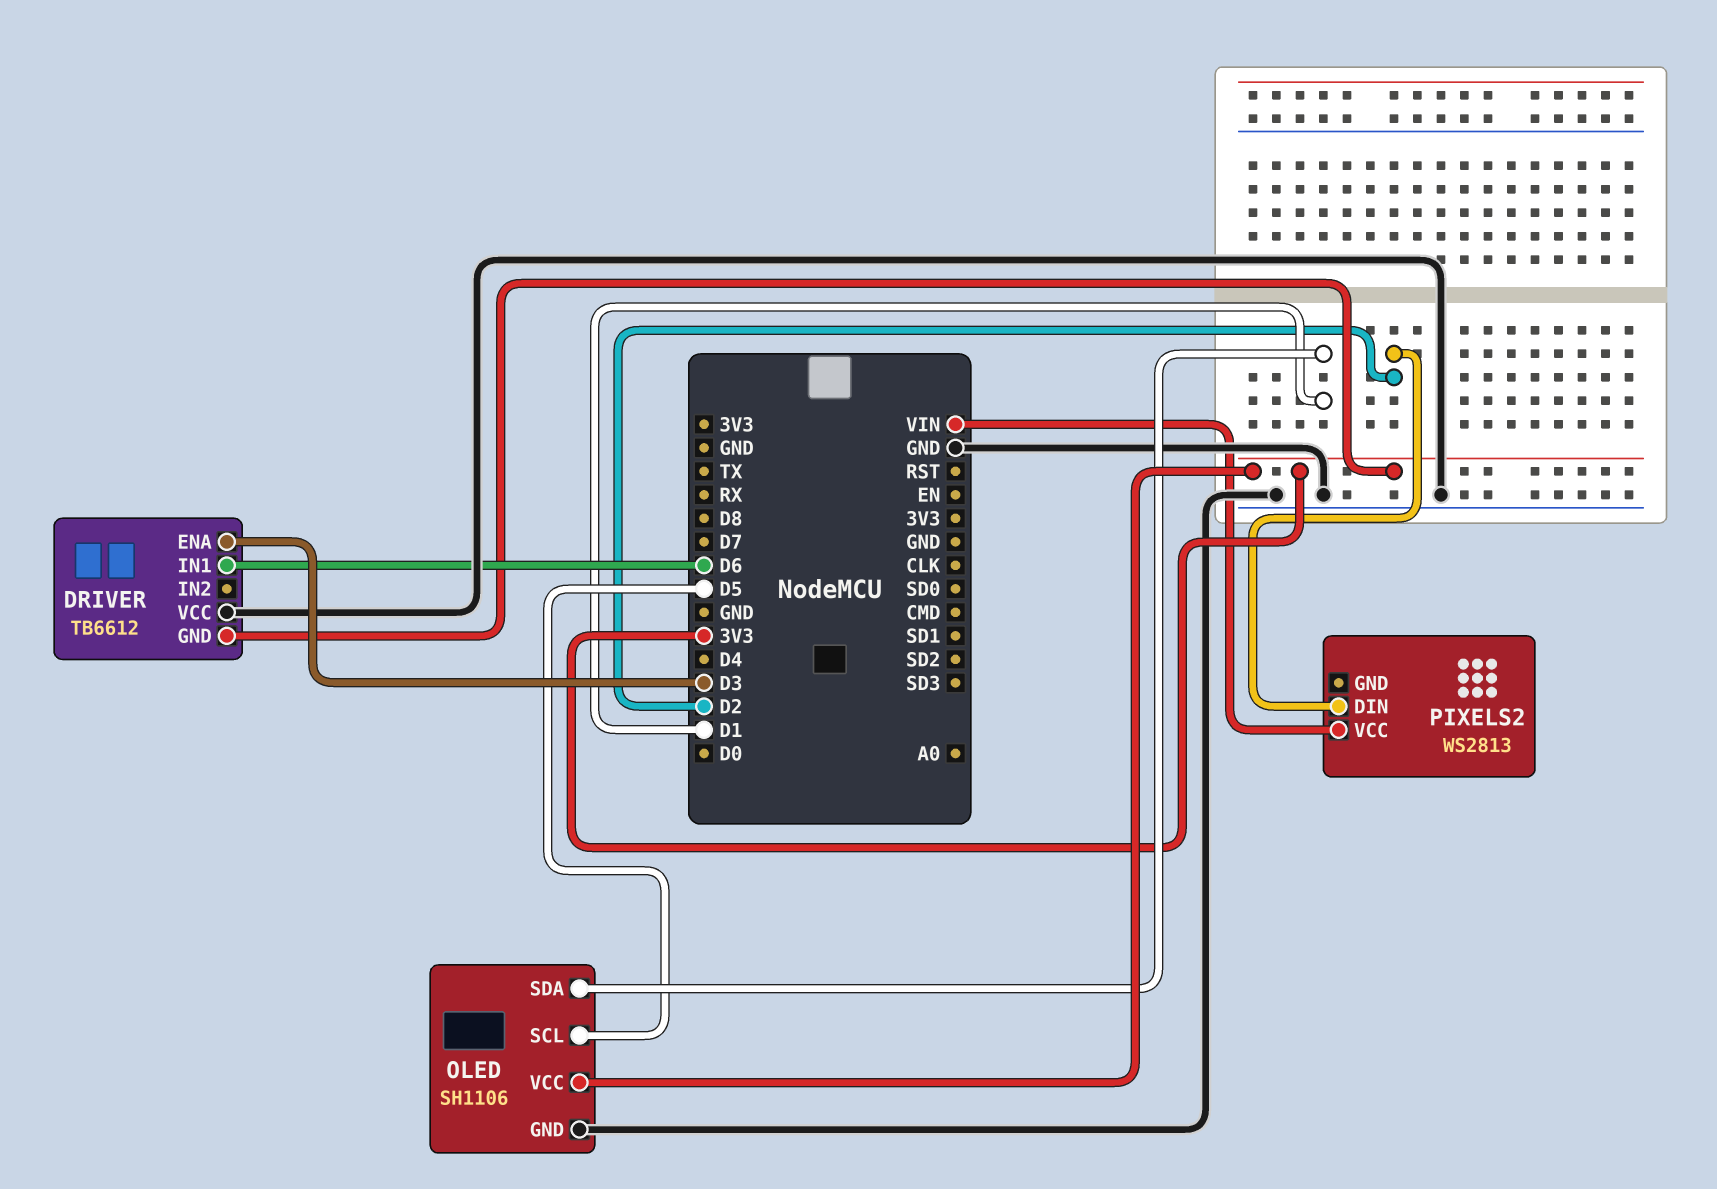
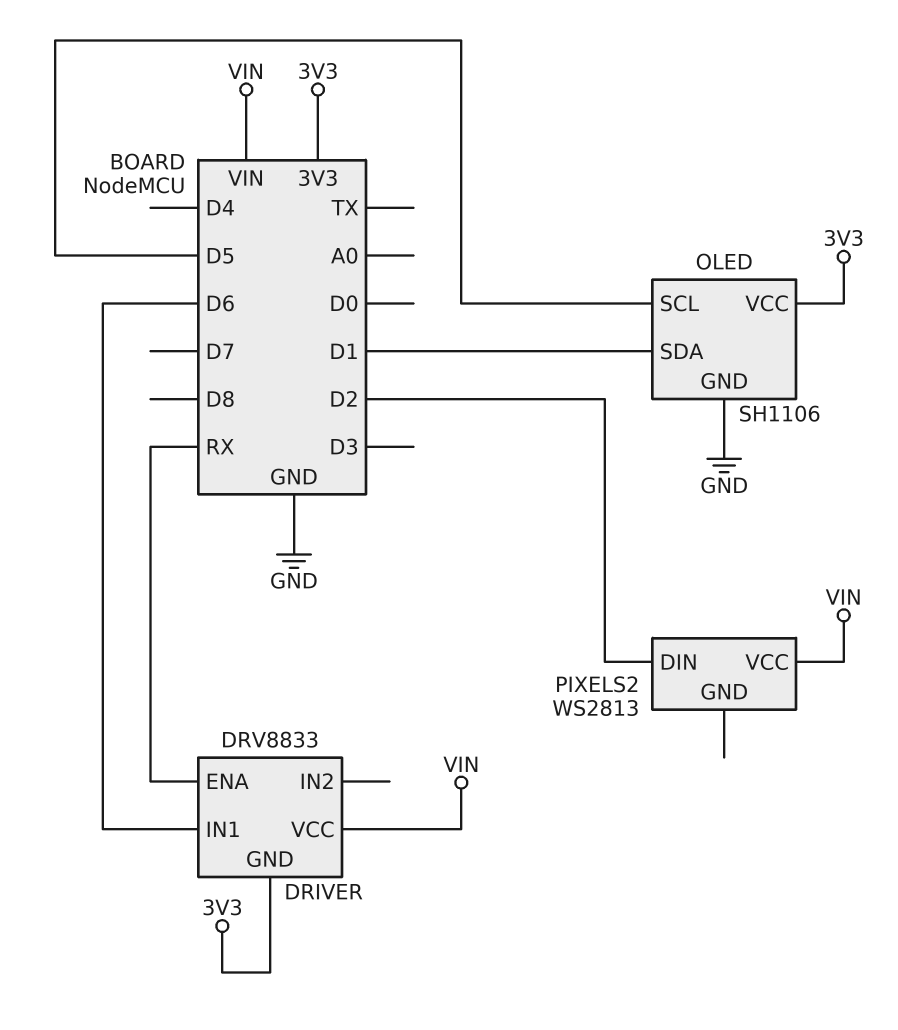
DRIVER: TB6612 -> DRV8833
DRIVER pin ENA: D3 -> RX
DRIVER pin VCC: GND -> VIN

